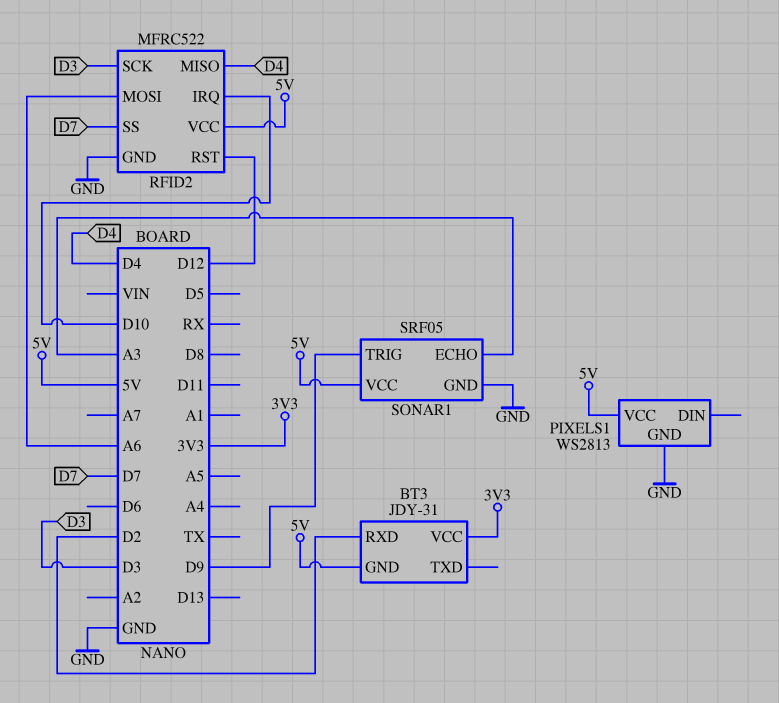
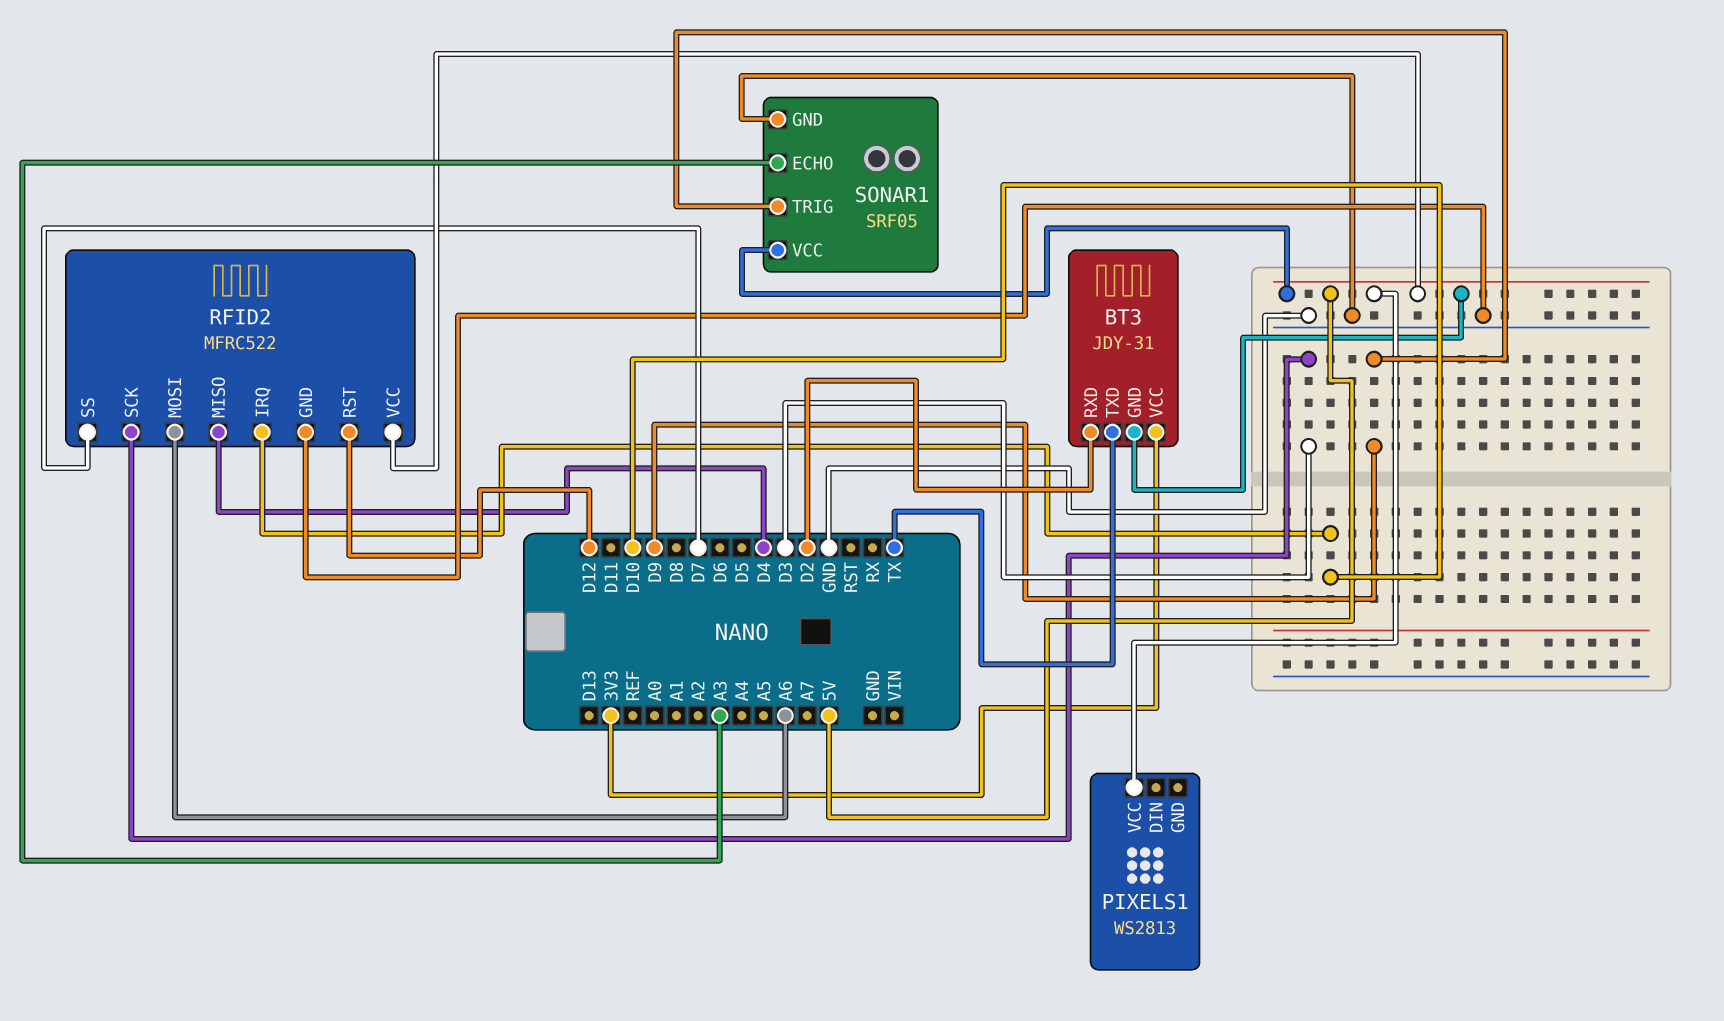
BT3 pin TXD: none -> TX
PIXELS1 pin GND: GND -> none

